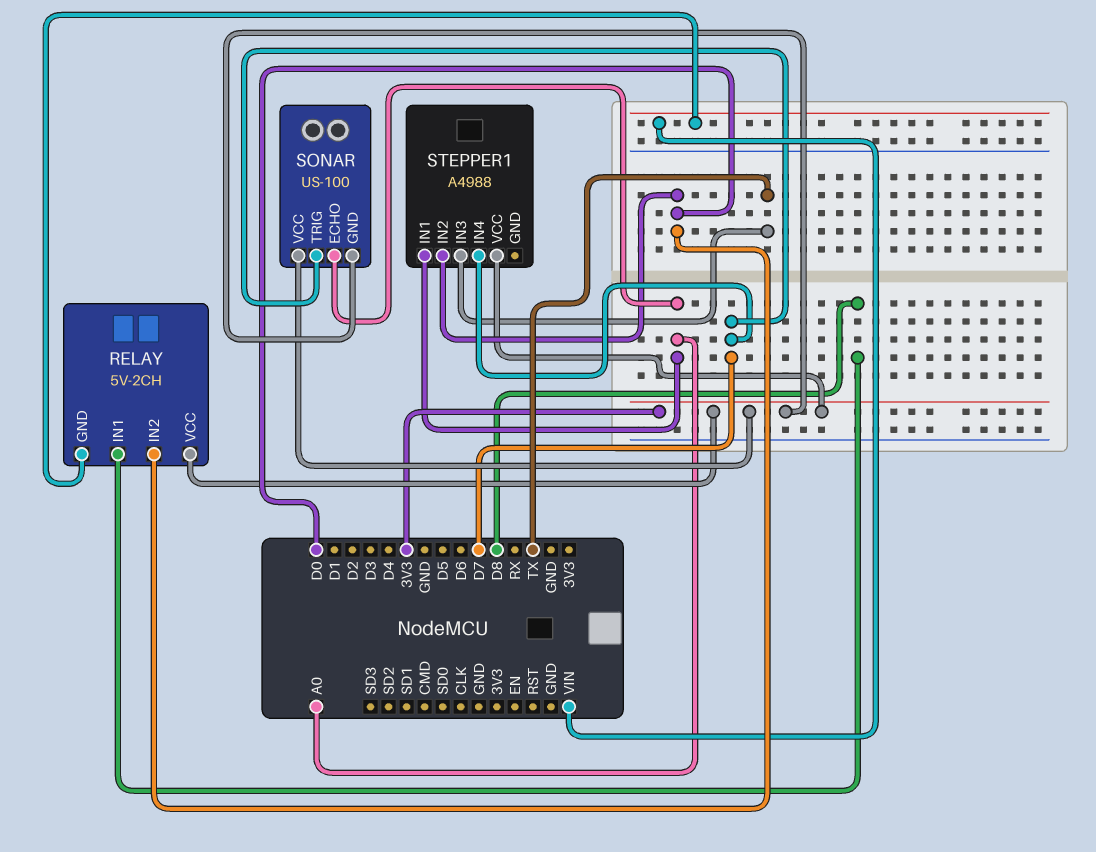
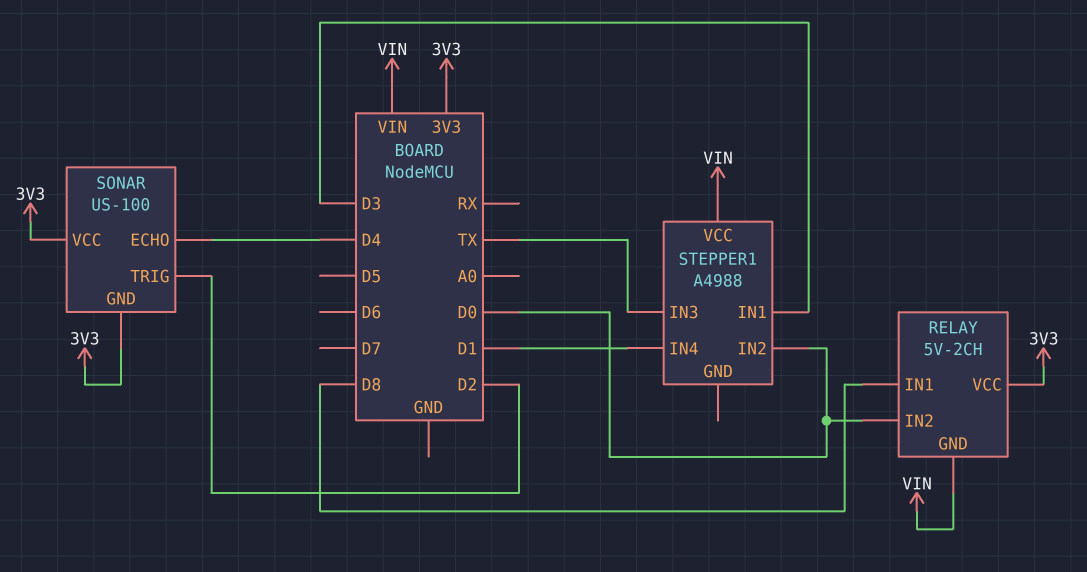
SONAR pin ECHO: A0 -> D4
SONAR pin TRIG: D7 -> D2
STEPPER1 pin IN1: A0 -> D3
STEPPER1 pin IN4: D7 -> D1
STEPPER1 pin VCC: 3V3 -> VIN

